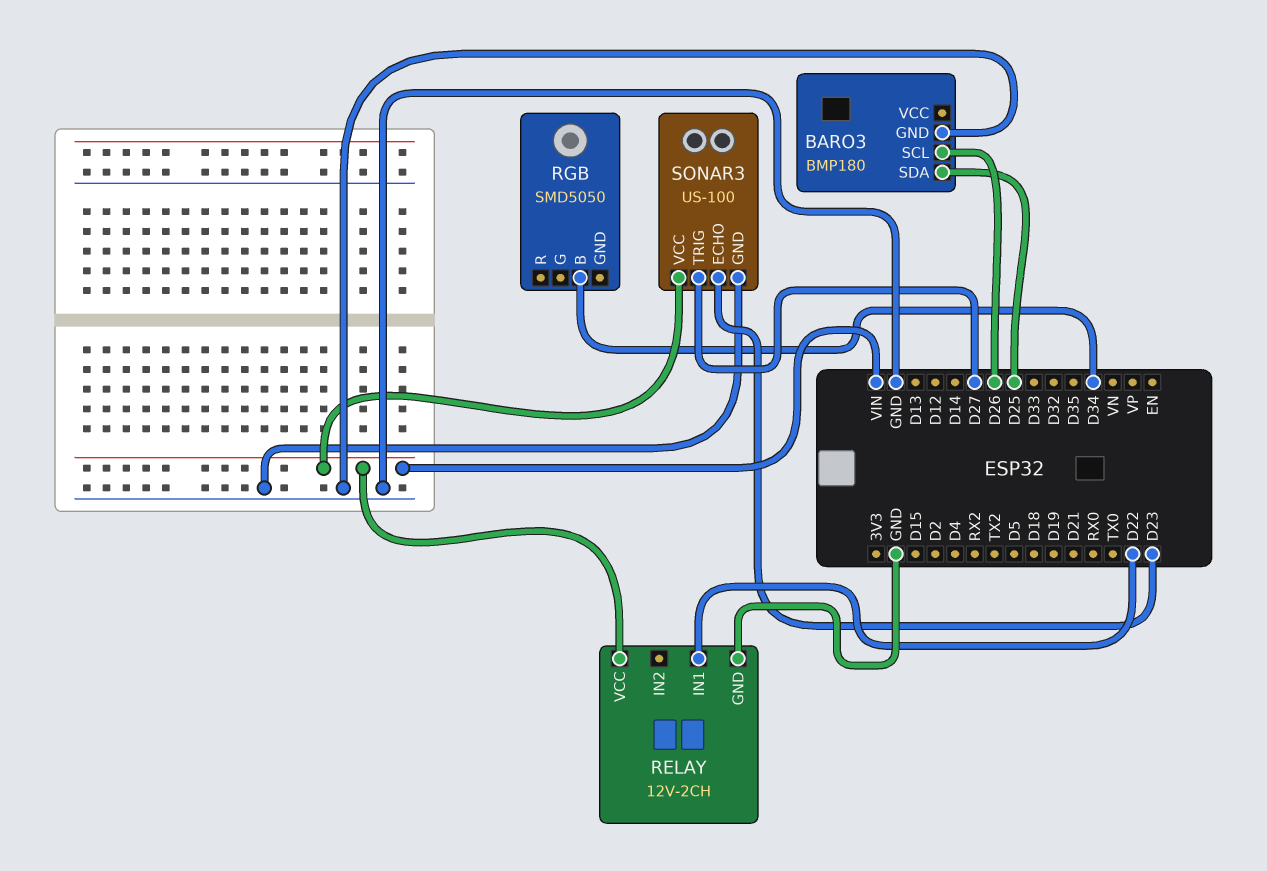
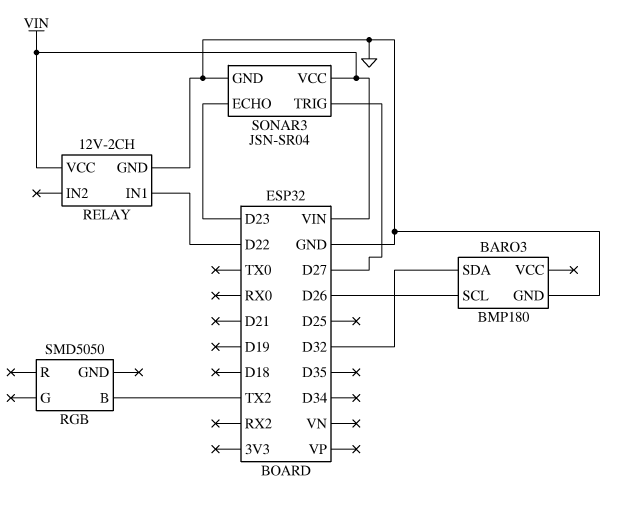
BARO3 pin SDA: D25 -> D32
RGB pin B: D34 -> TX2
SONAR3: US-100 -> JSN-SR04

